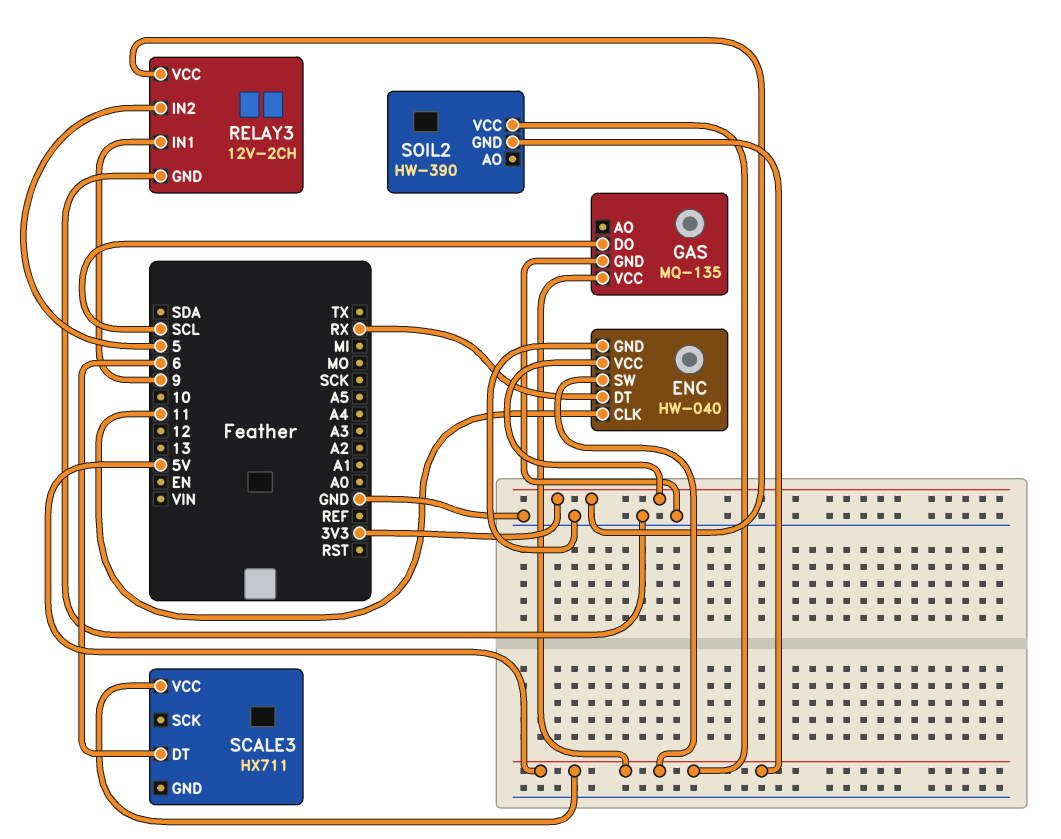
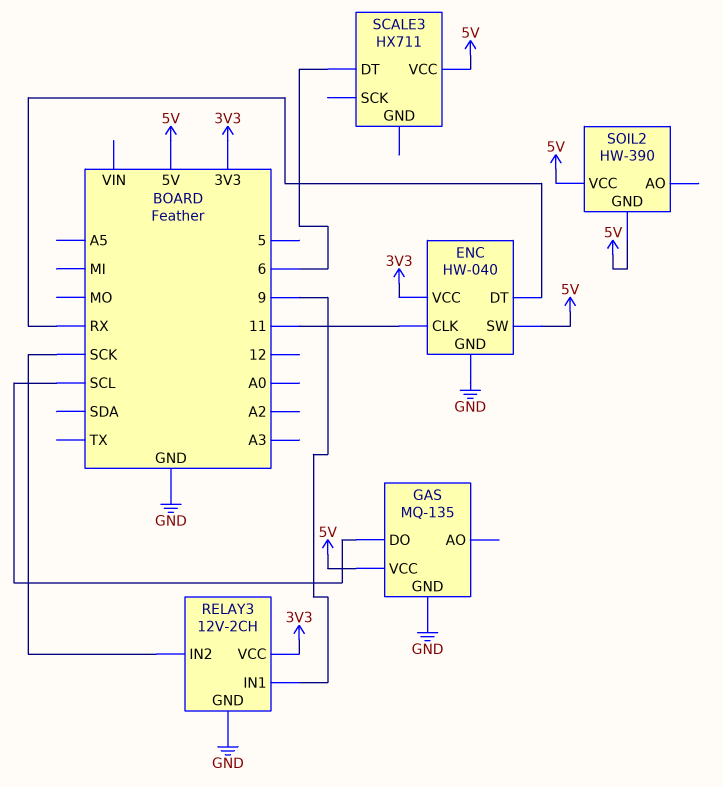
RELAY3 pin IN2: 5 -> SCK

